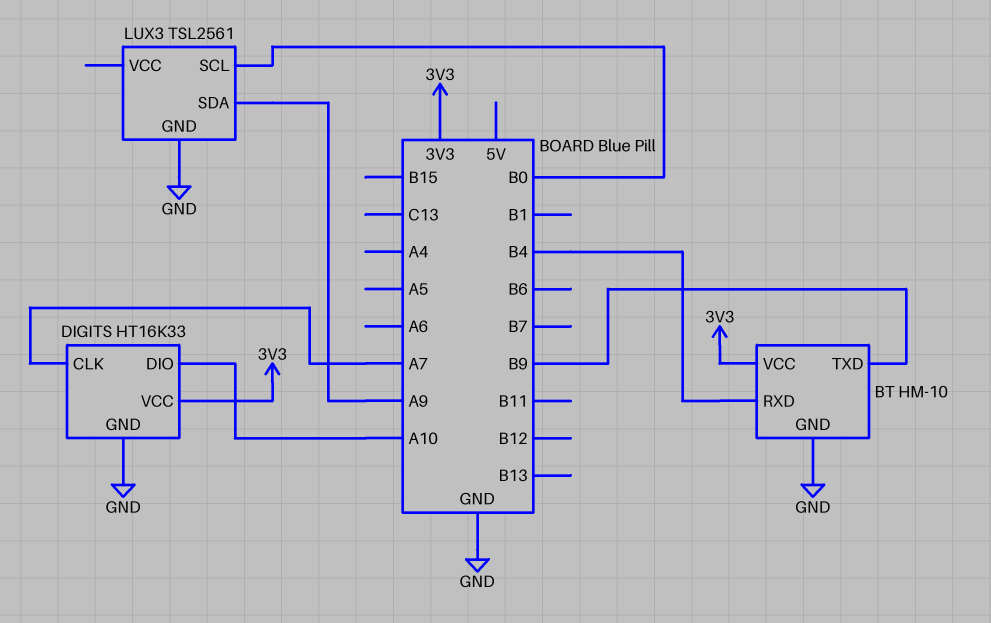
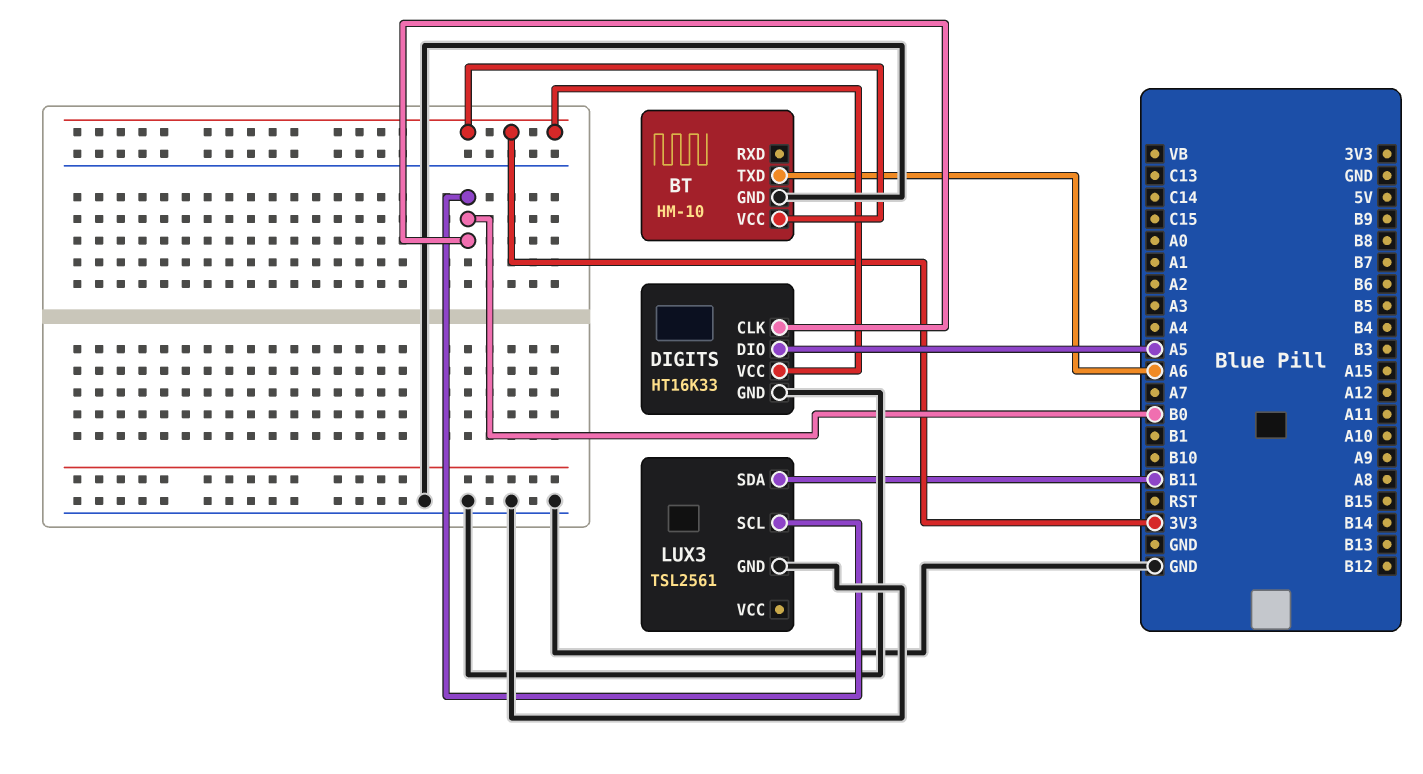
BT pin RXD: B4 -> none
BT pin TXD: B9 -> A6
DIGITS pin CLK: A7 -> B0
DIGITS pin DIO: A10 -> A5
LUX3 pin SDA: A9 -> B11

